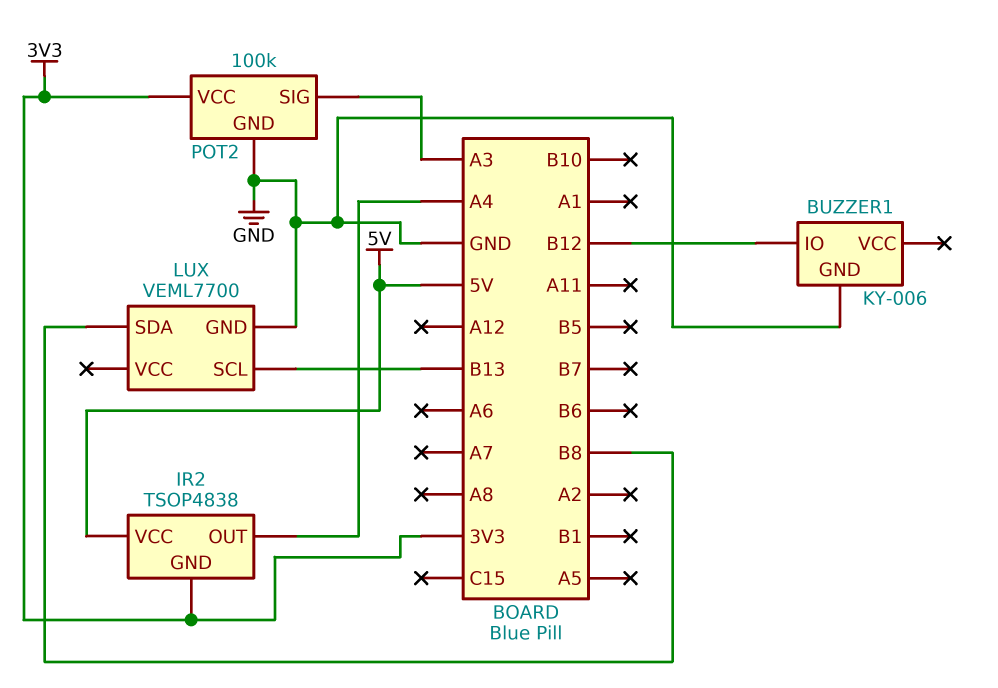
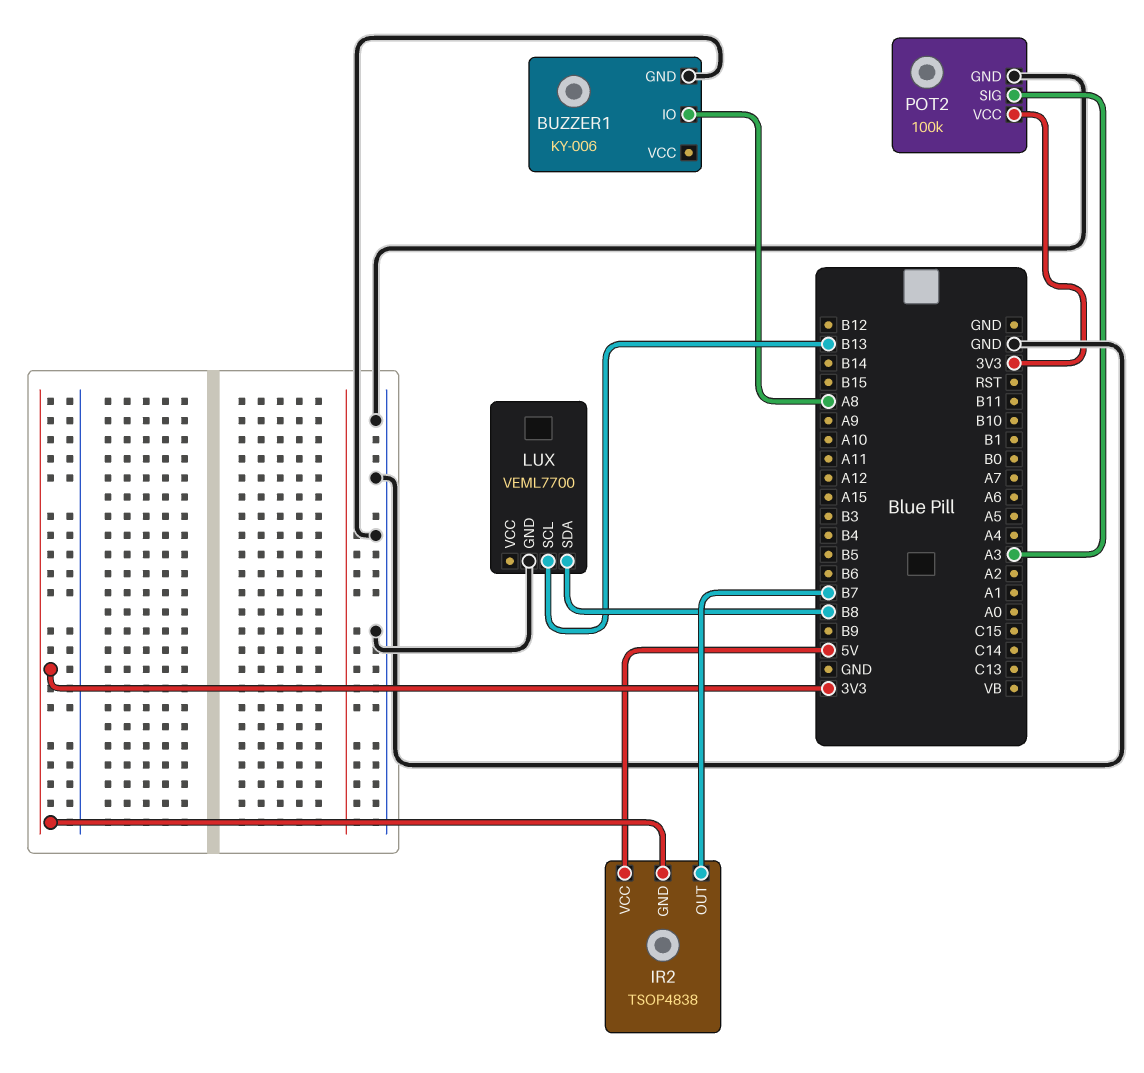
BUZZER1 pin IO: B12 -> A8
IR2 pin OUT: A4 -> B7

